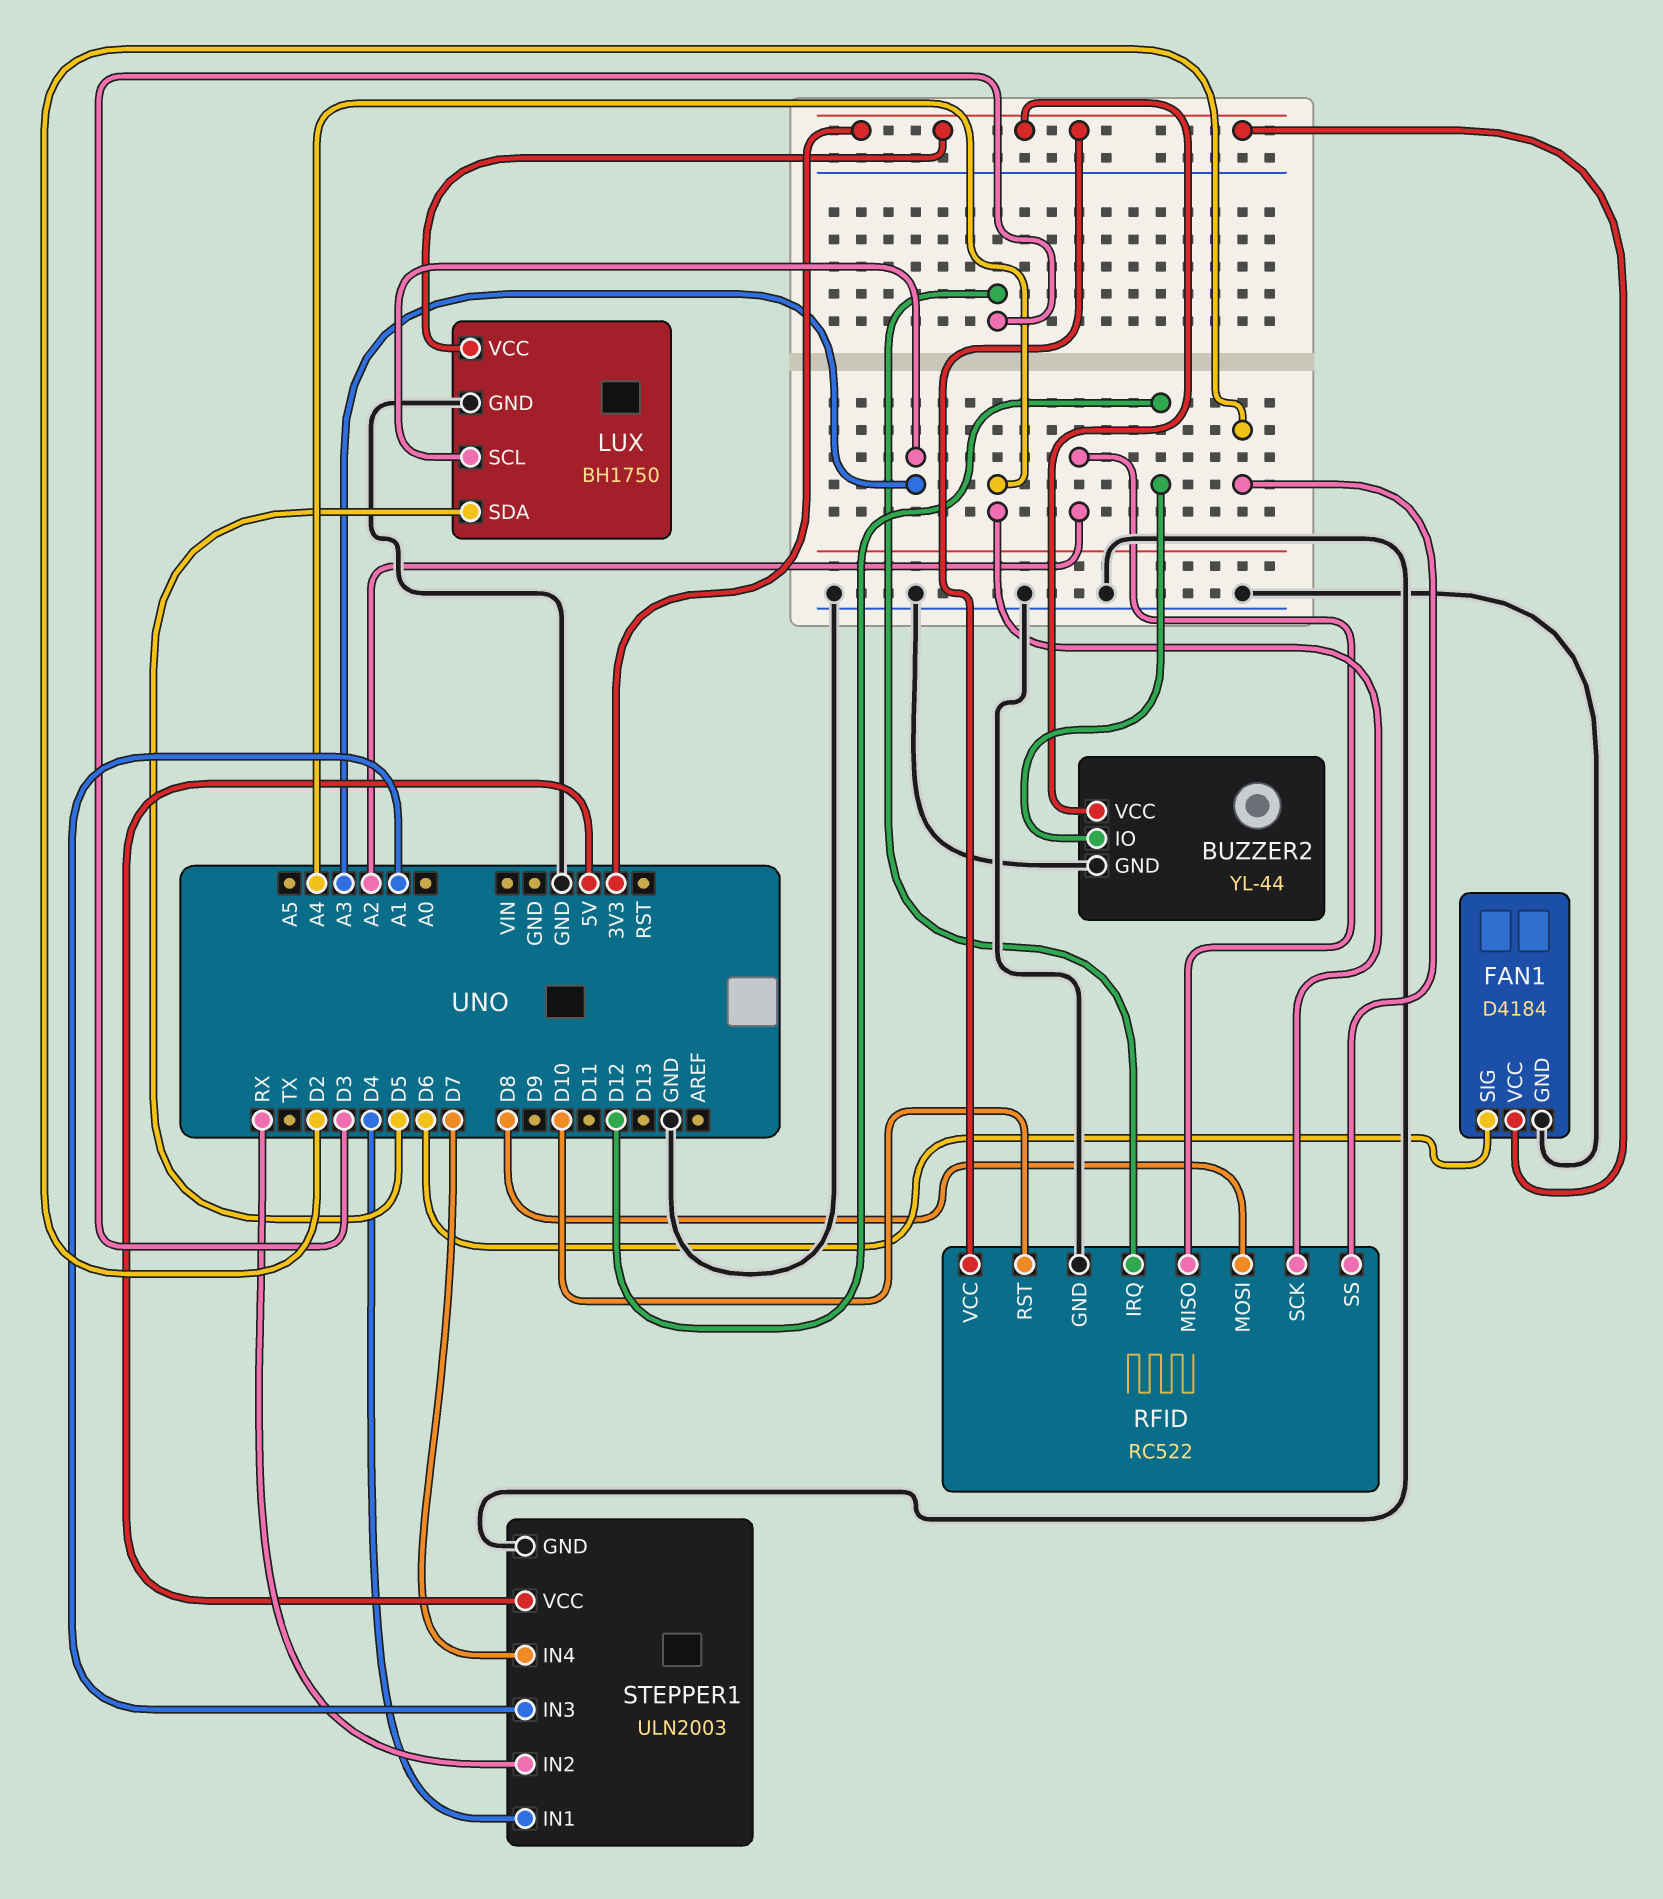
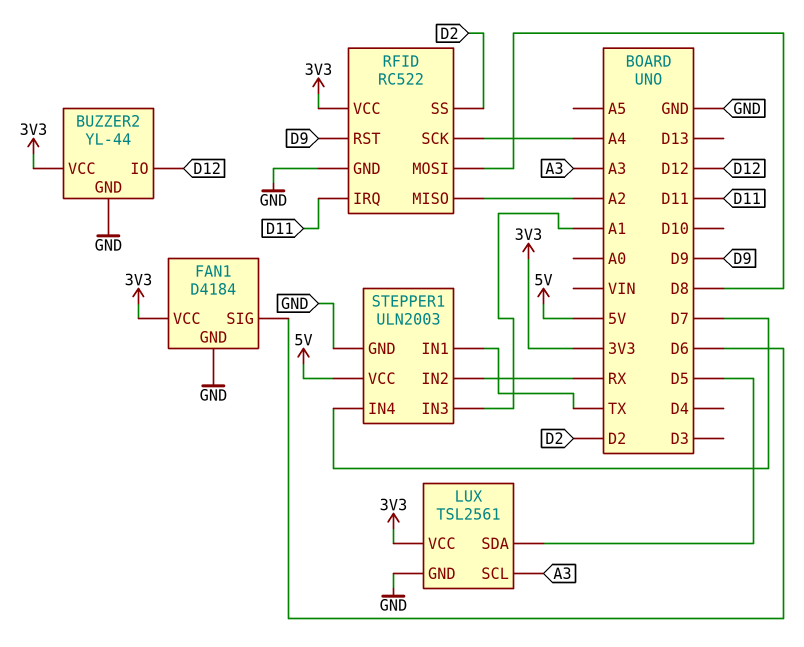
LUX: BH1750 -> TSL2561
RFID pin IRQ: D3 -> D11
RFID pin RST: D10 -> D9
STEPPER1 pin IN1: D4 -> TX

